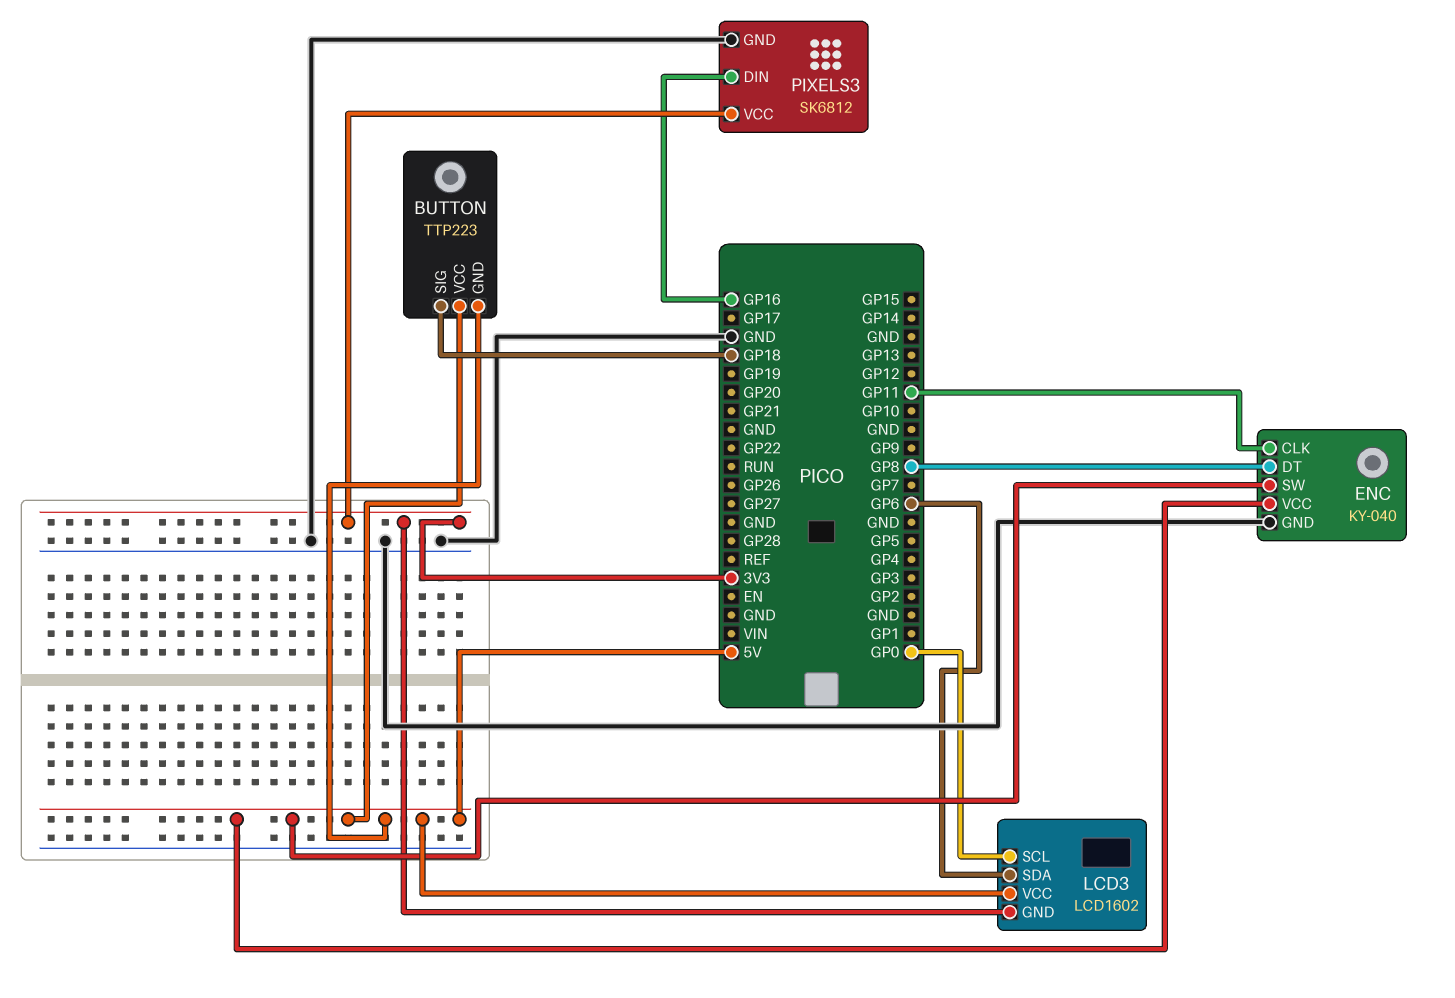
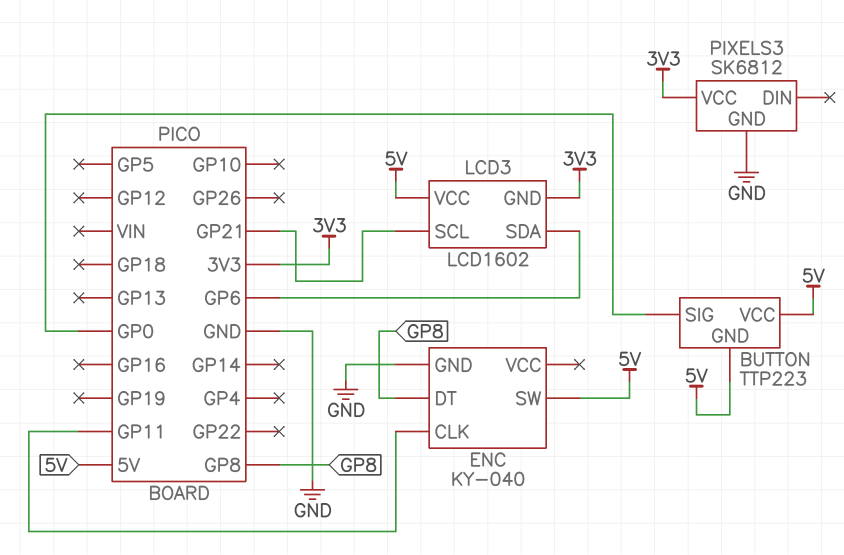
BUTTON pin SIG: GP18 -> GP0
ENC pin VCC: 5V -> none
LCD3 pin SCL: GP0 -> GP21
PIXELS3 pin DIN: GP16 -> none

